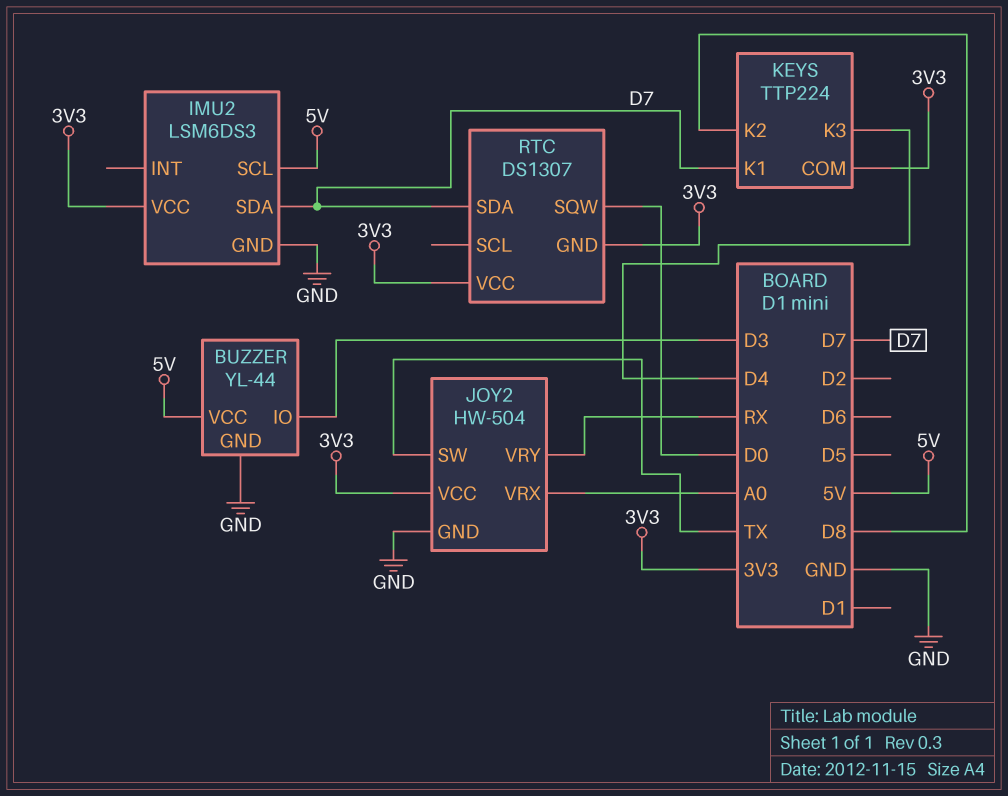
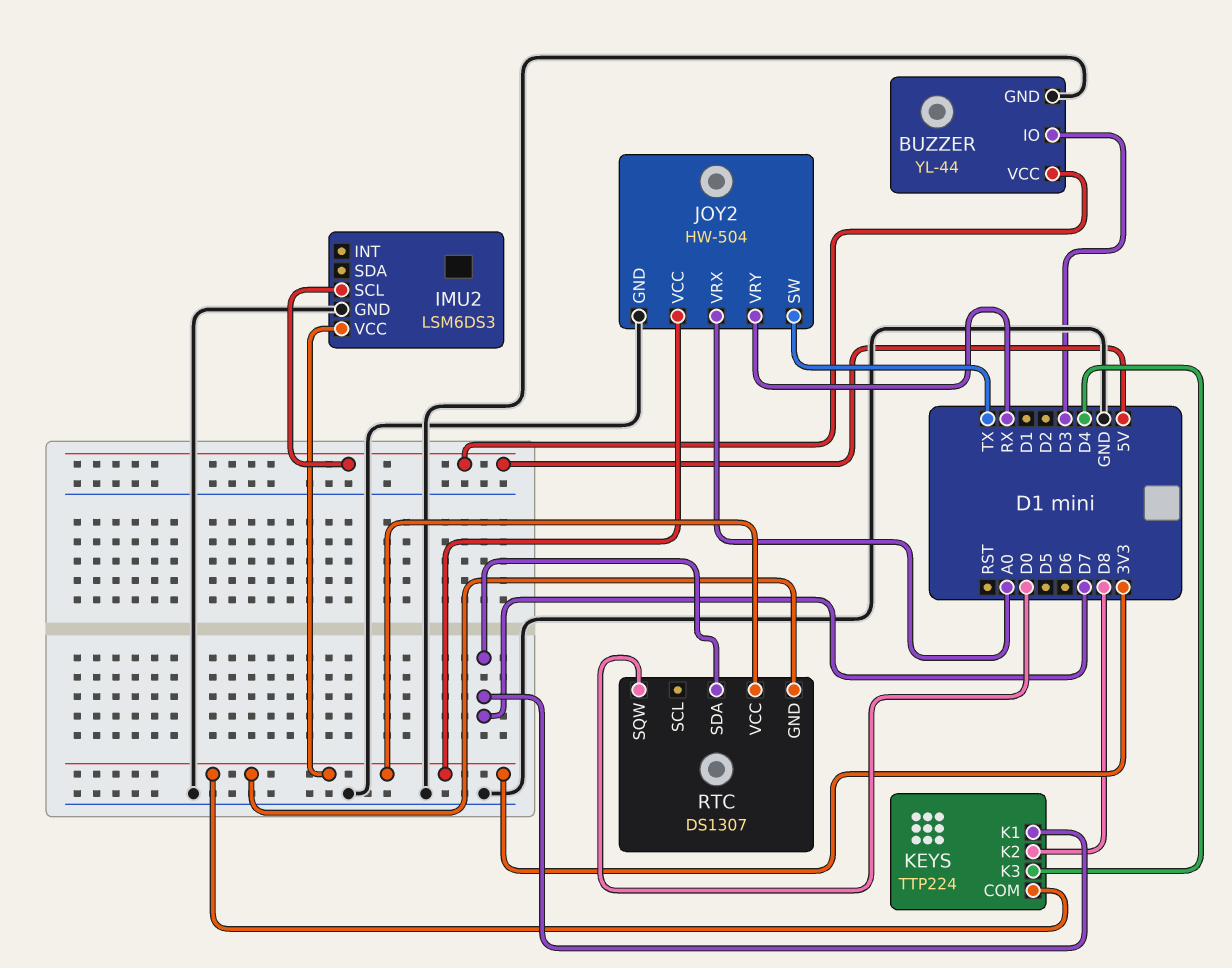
IMU2 pin SDA: D7 -> none

